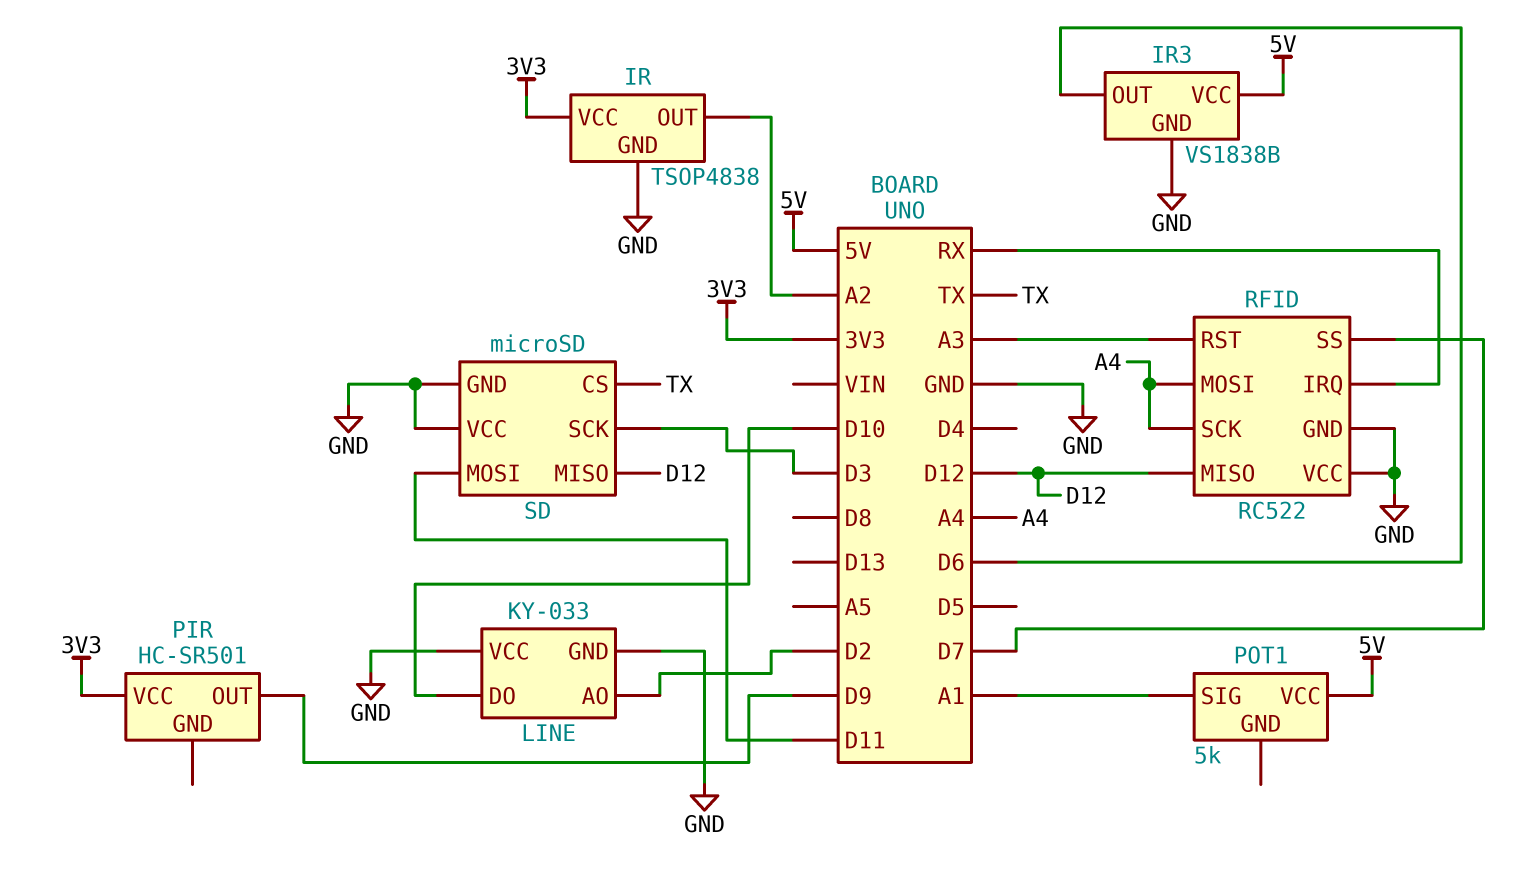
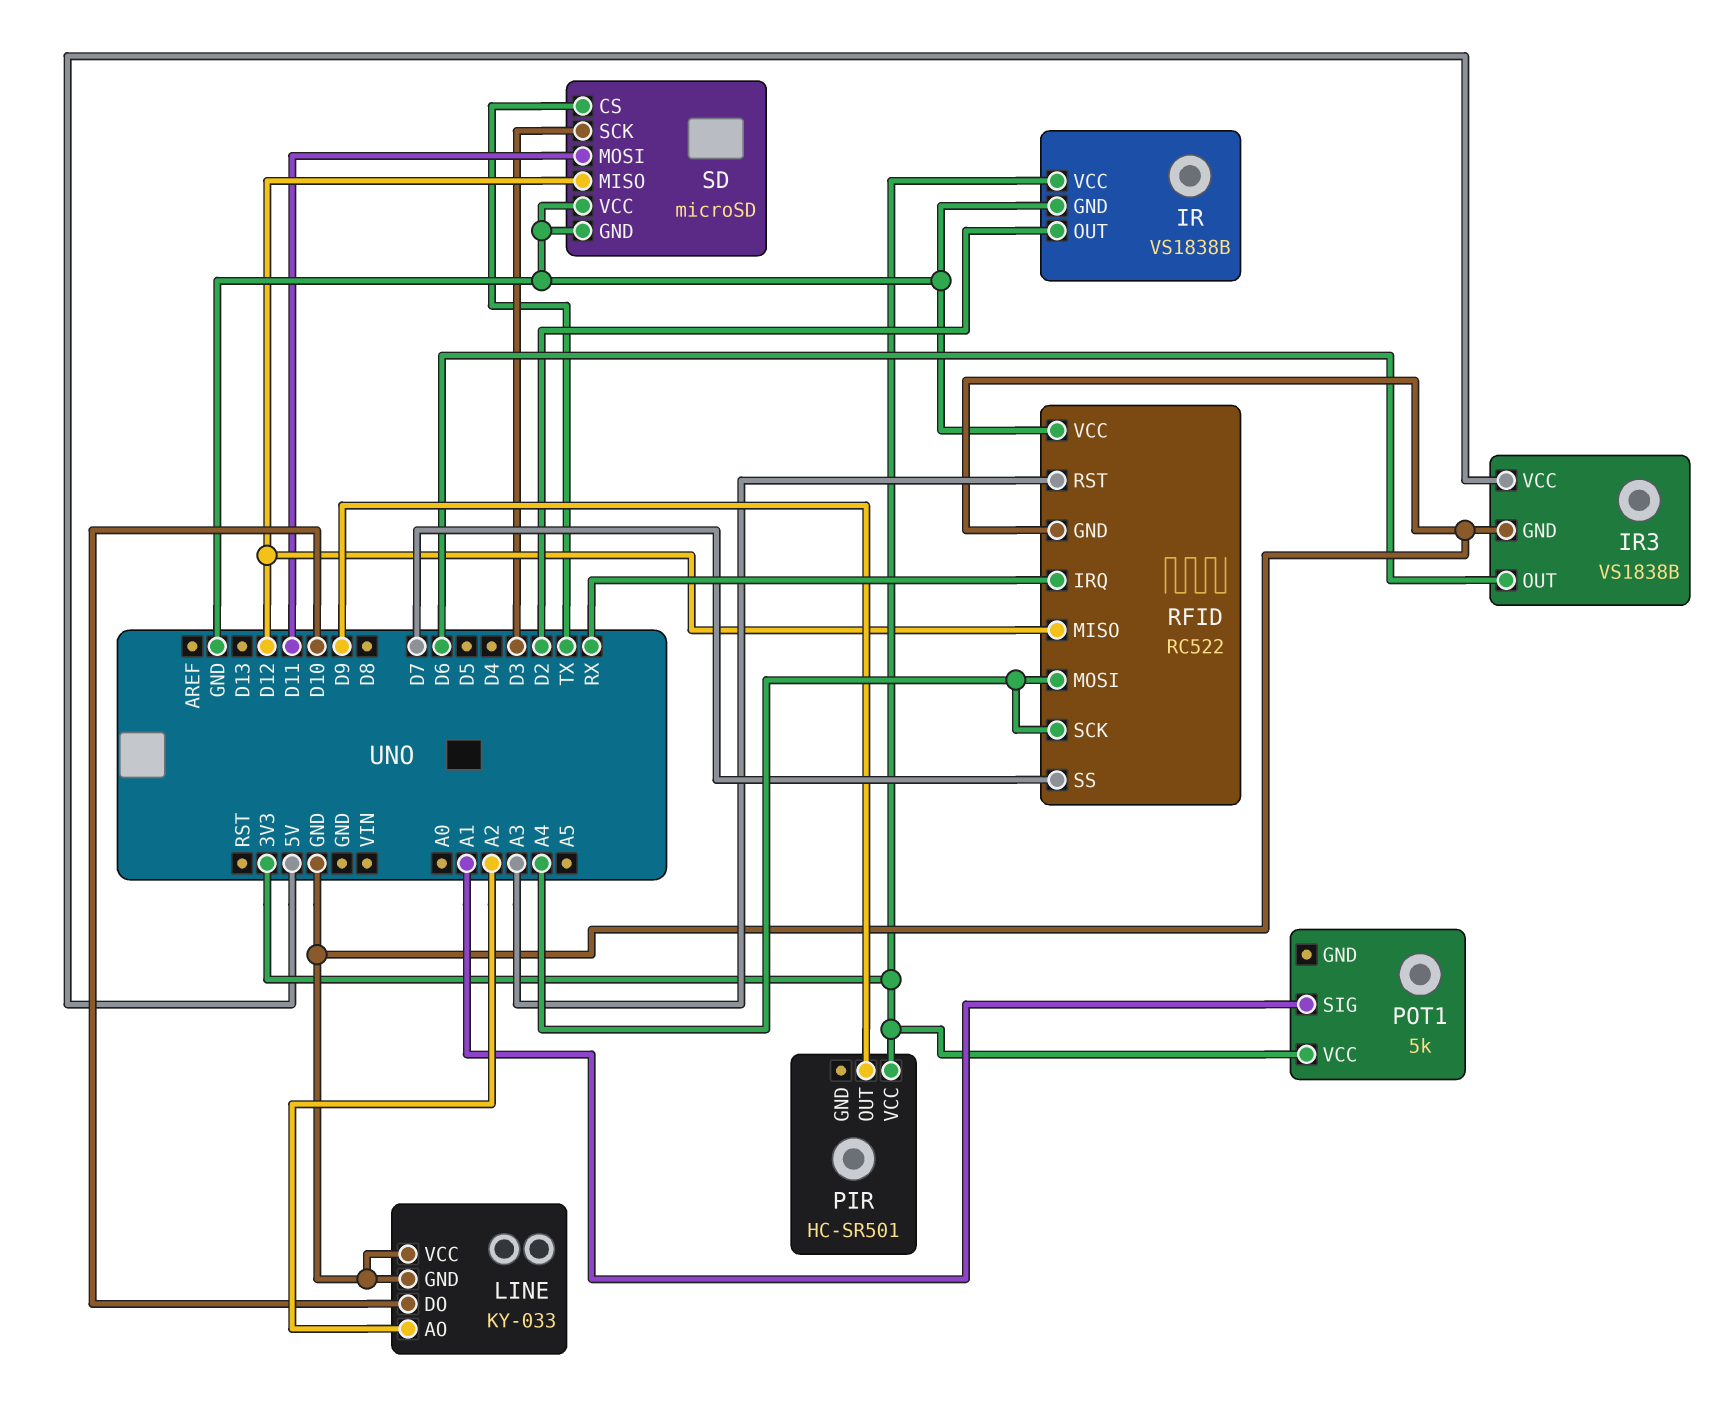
IR: TSOP4838 -> VS1838B
IR pin OUT: A2 -> D2
LINE pin AO: D2 -> A2
POT1 pin VCC: 5V -> 3V3

